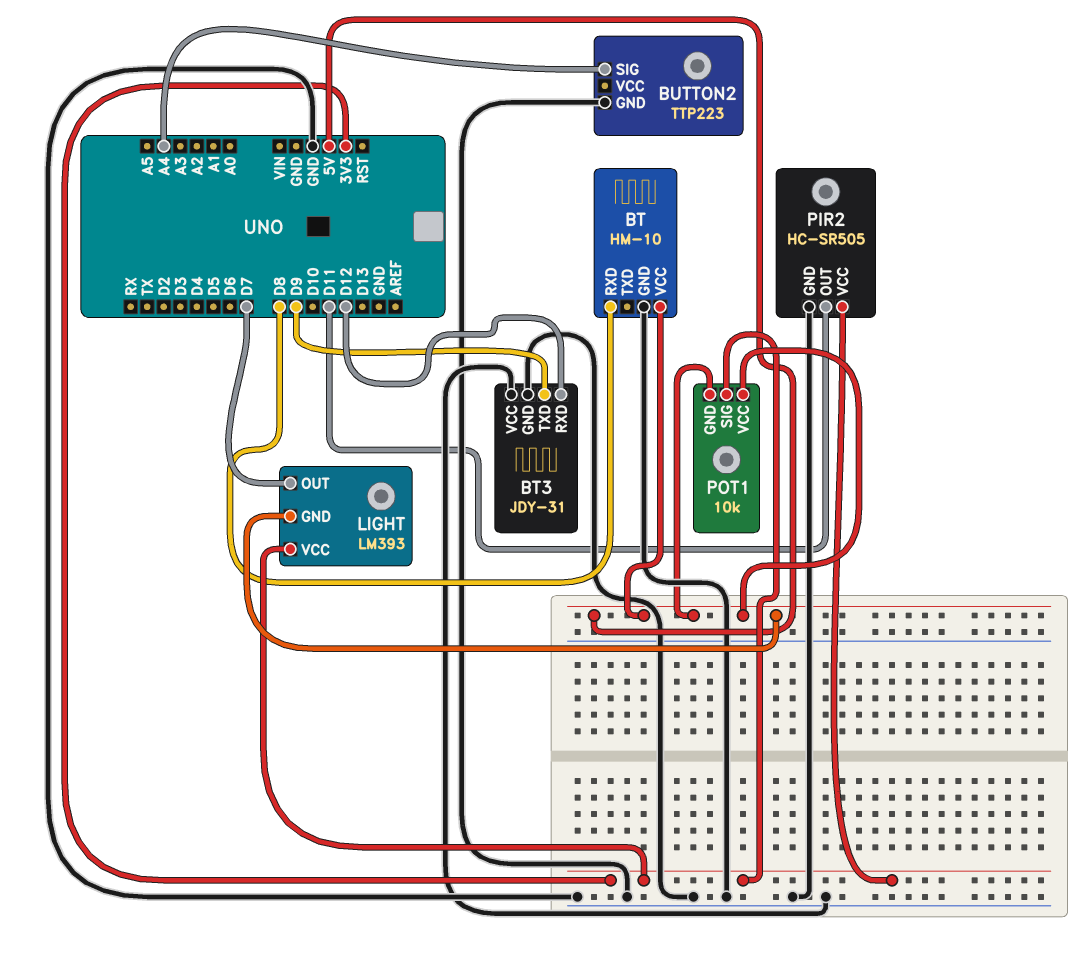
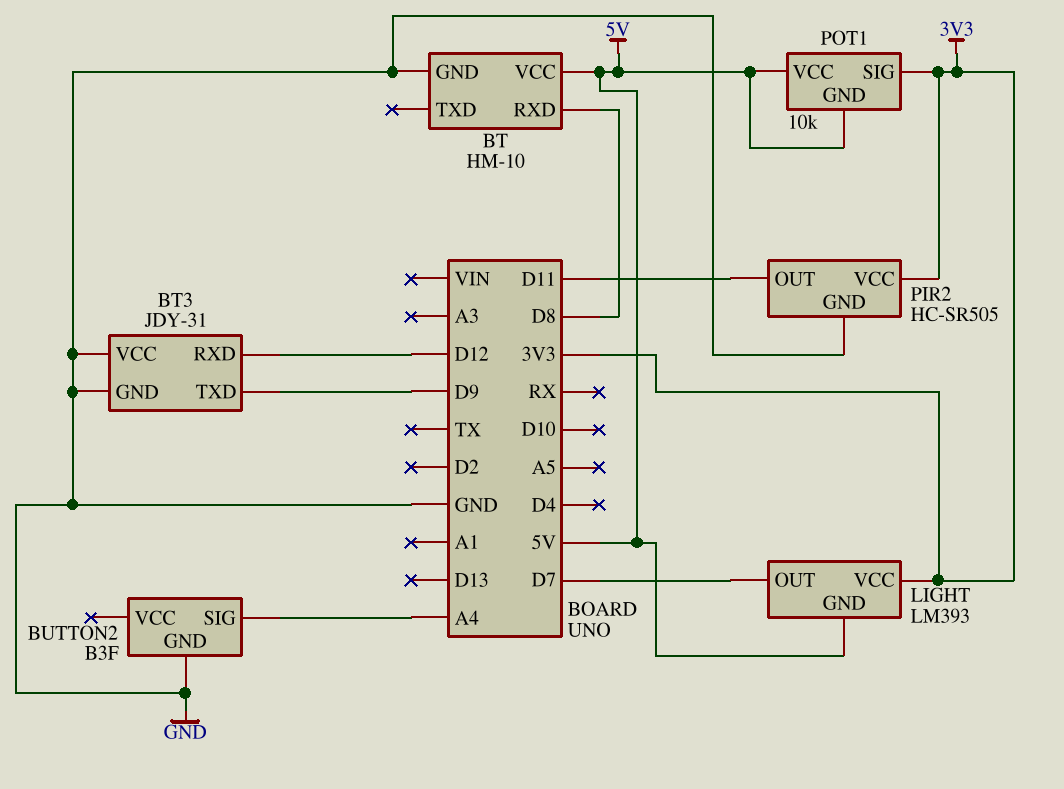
BUTTON2: TTP223 -> B3F

